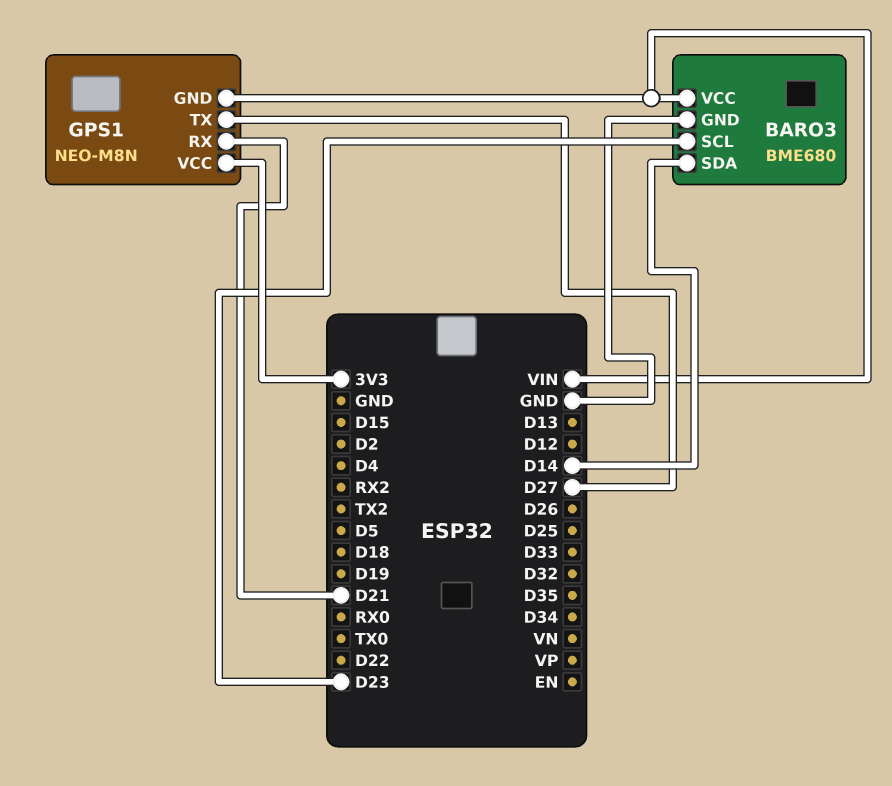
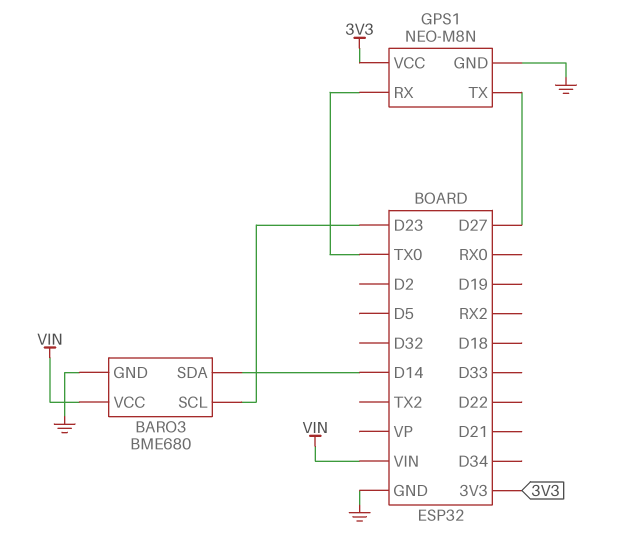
GPS1 pin GND: VIN -> GND
GPS1 pin RX: D21 -> TX0

